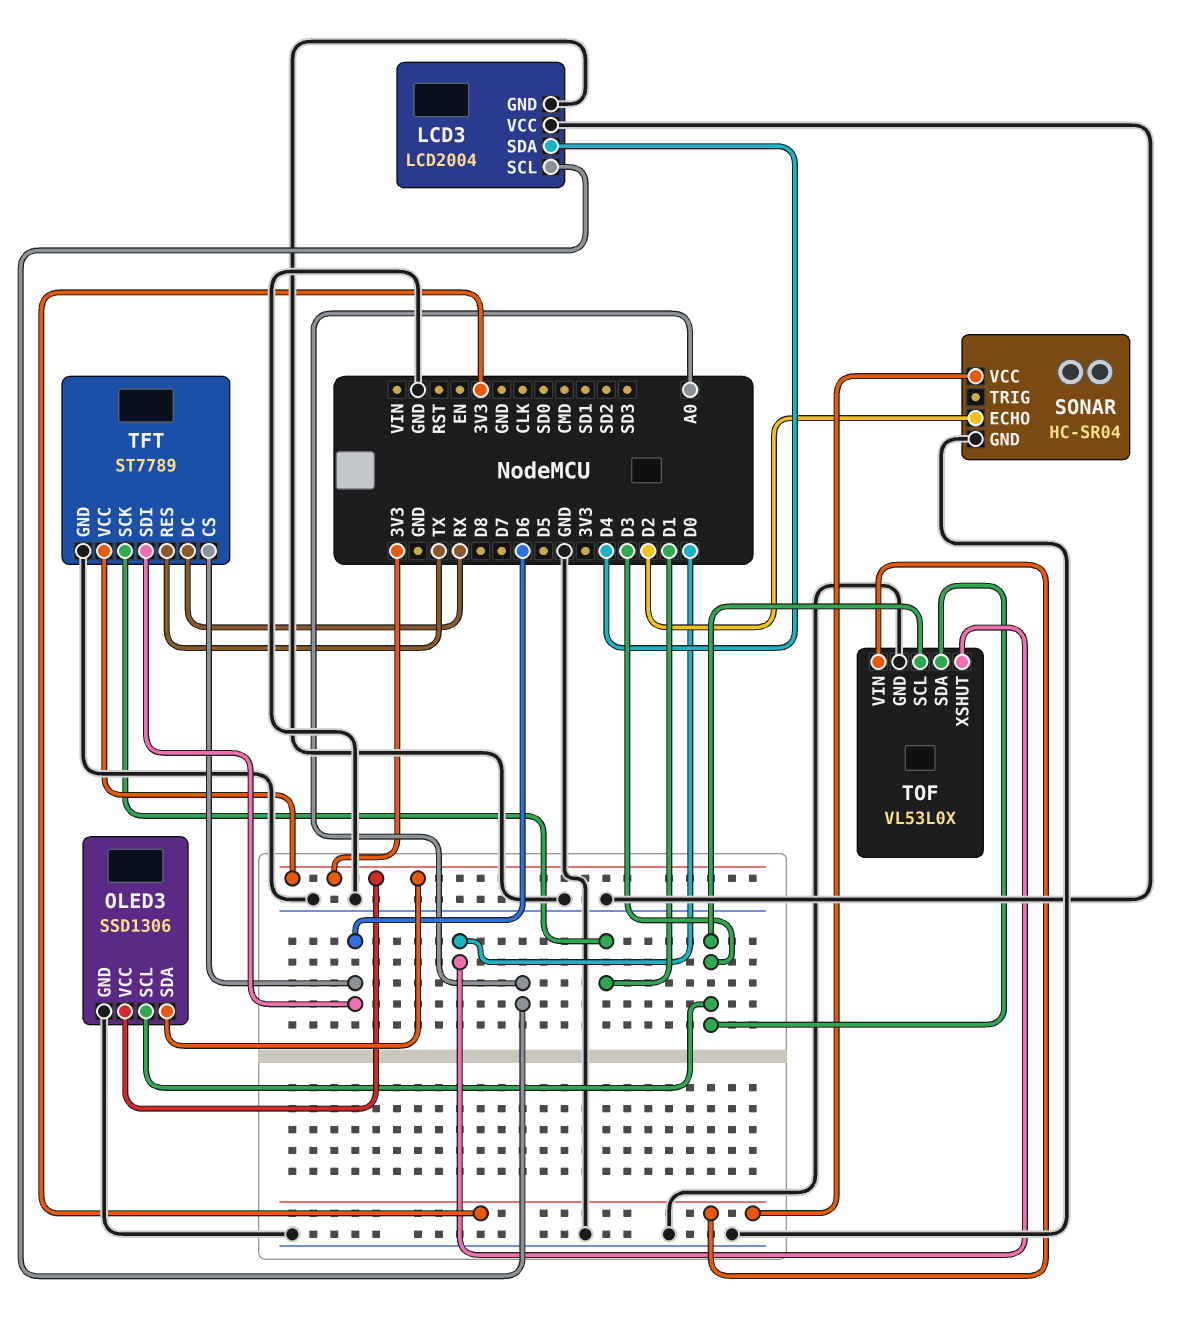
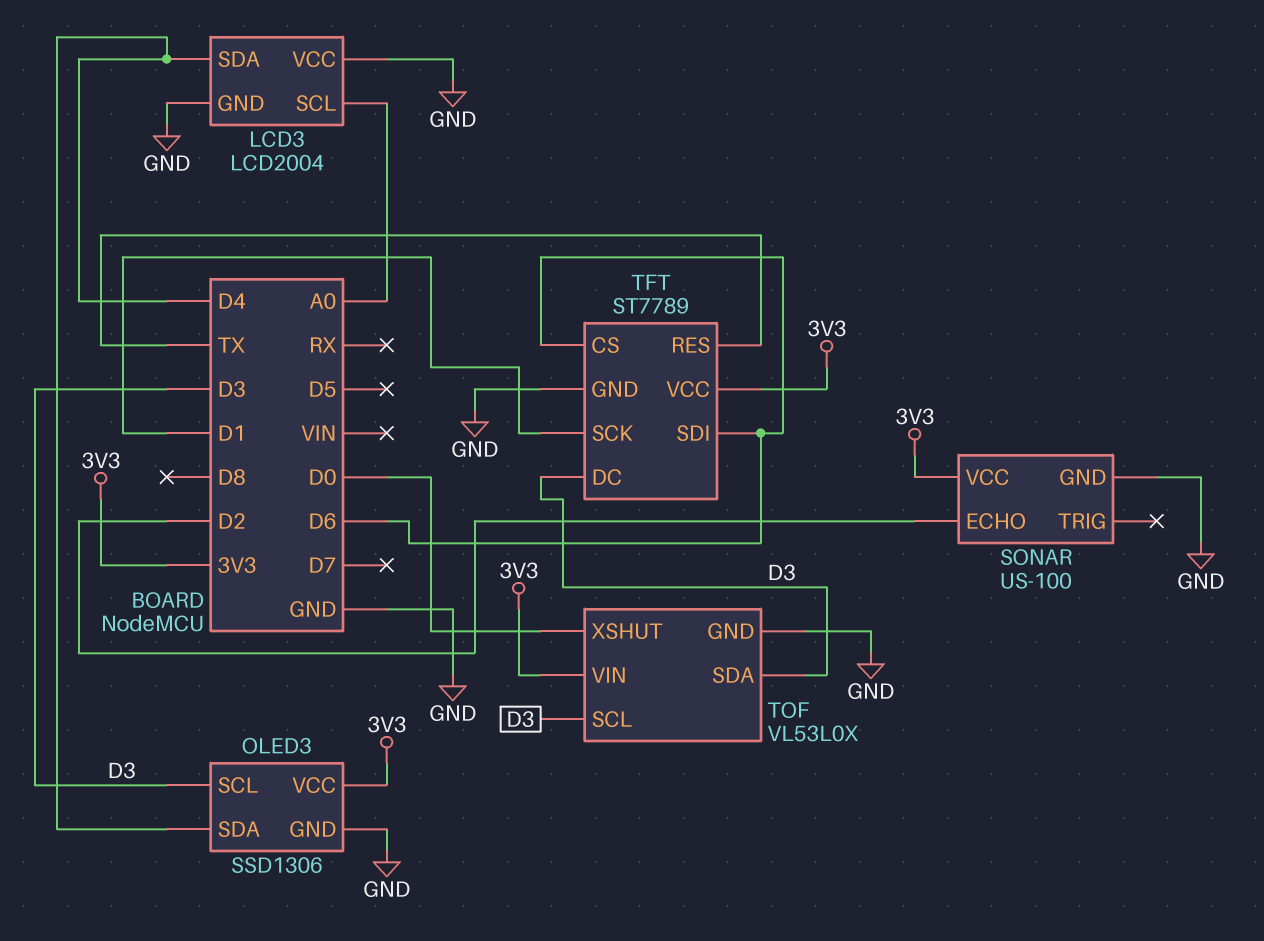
OLED3 pin SDA: 3V3 -> D4
SONAR: HC-SR04 -> US-100
TFT pin DC: RX -> D3

